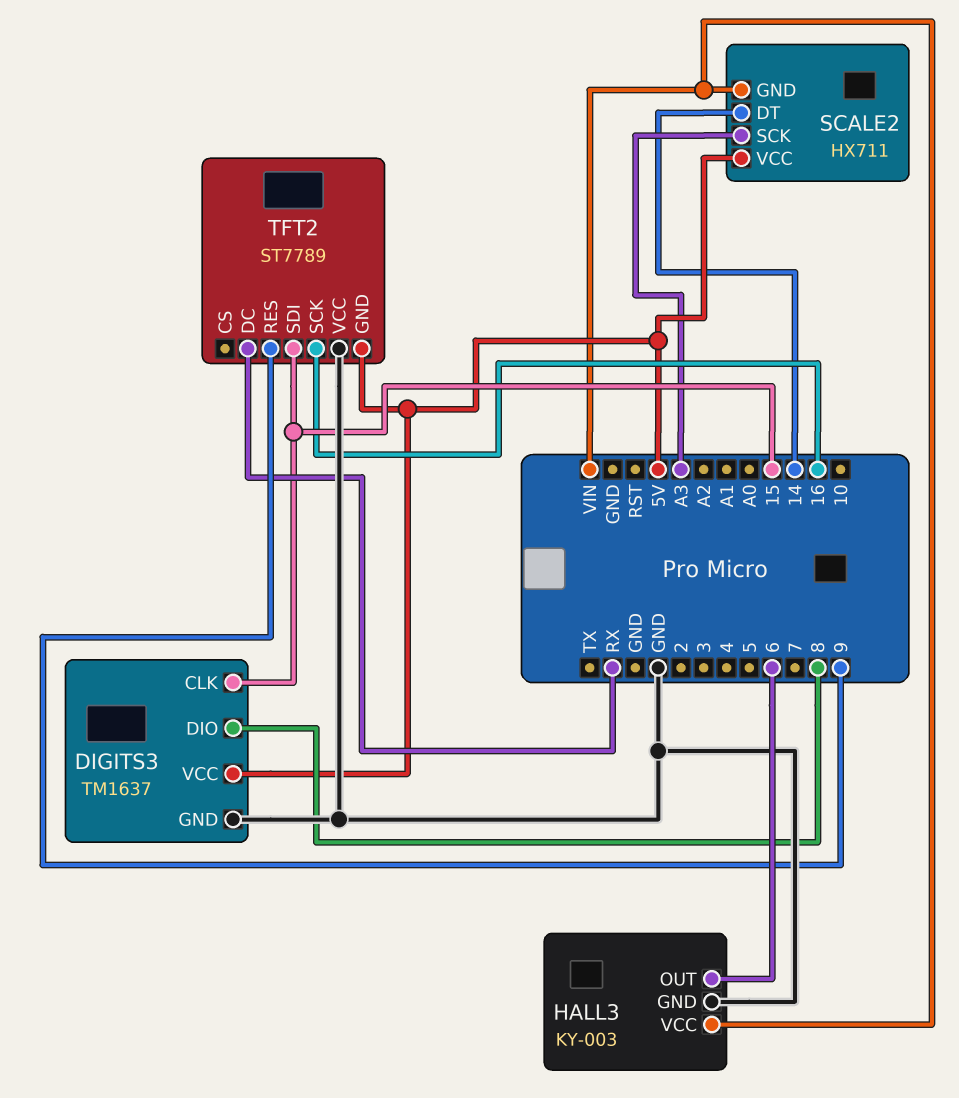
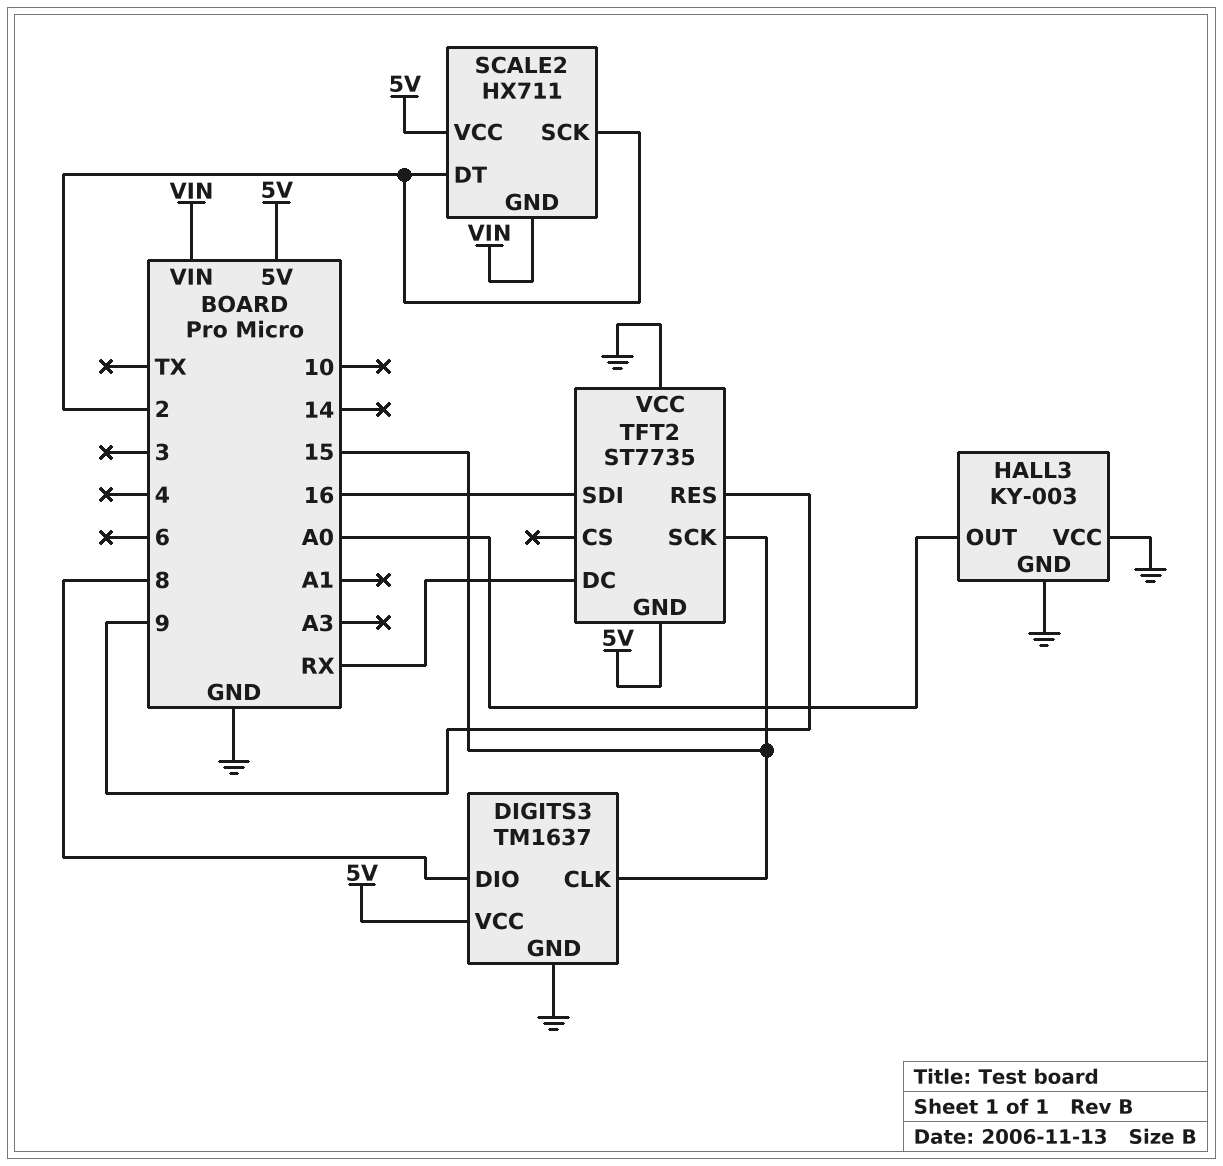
HALL3 pin OUT: 6 -> A0
HALL3 pin VCC: VIN -> GND
SCALE2 pin DT: 14 -> 2
SCALE2 pin SCK: A3 -> 2
TFT2: ST7789 -> ST7735
TFT2 pin SCK: 16 -> 15
TFT2 pin SDI: 15 -> 16

